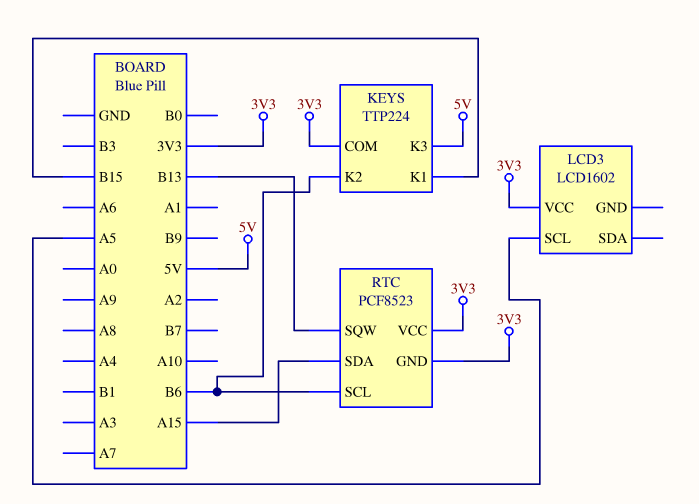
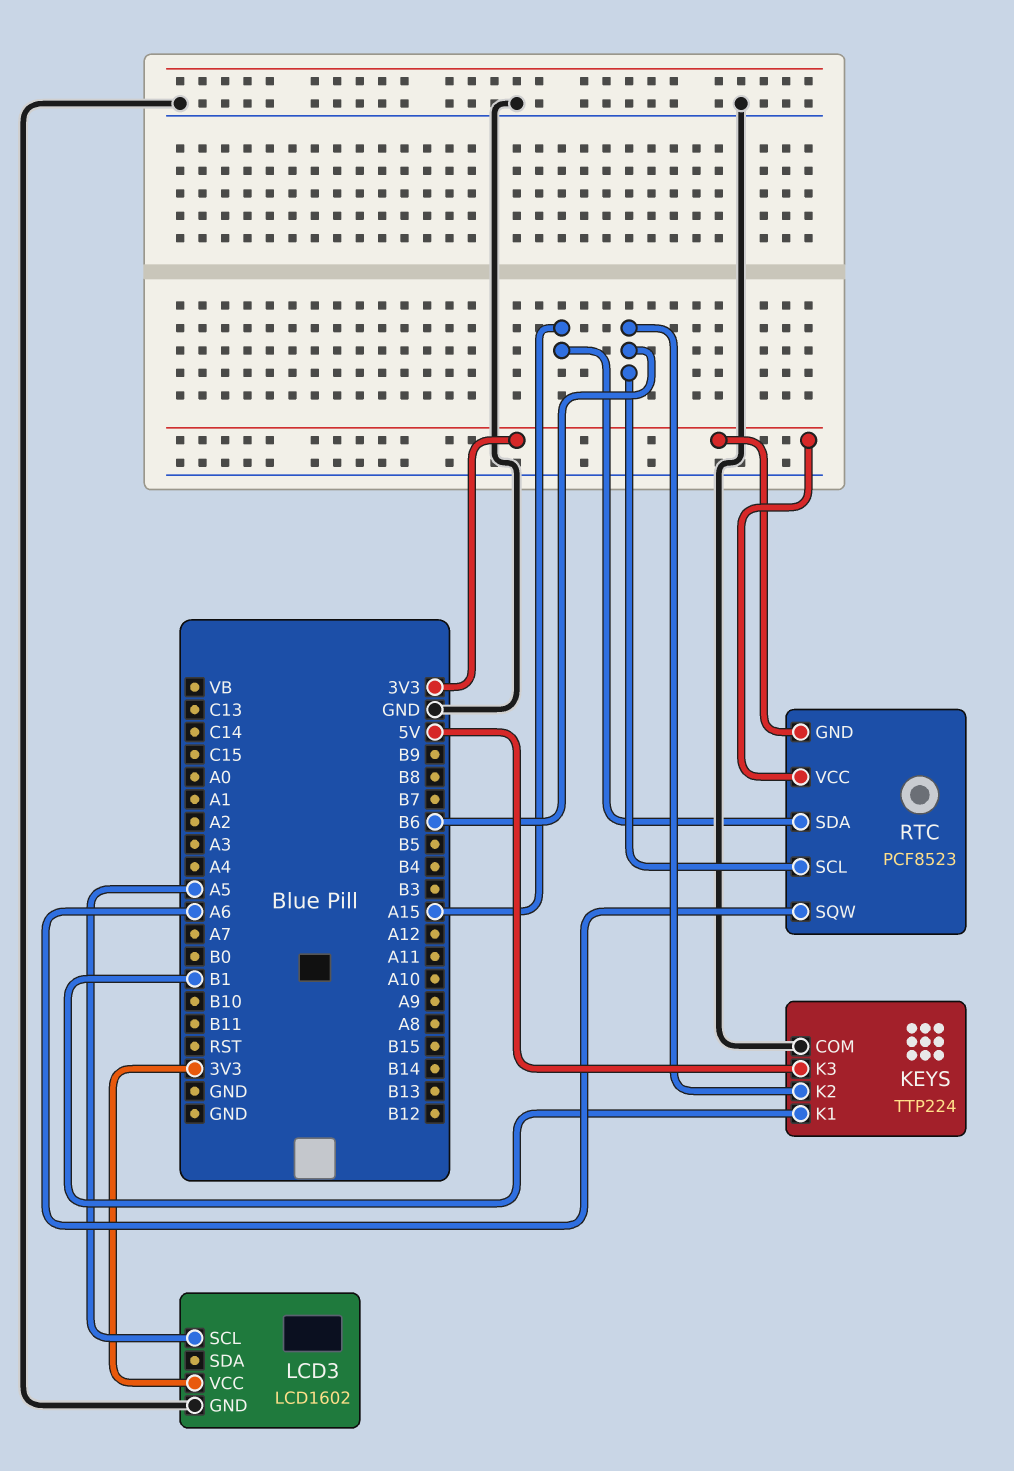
KEYS pin COM: 3V3 -> GND
KEYS pin K1: B15 -> B1
LCD3 pin GND: none -> GND
RTC pin SQW: B13 -> A6

